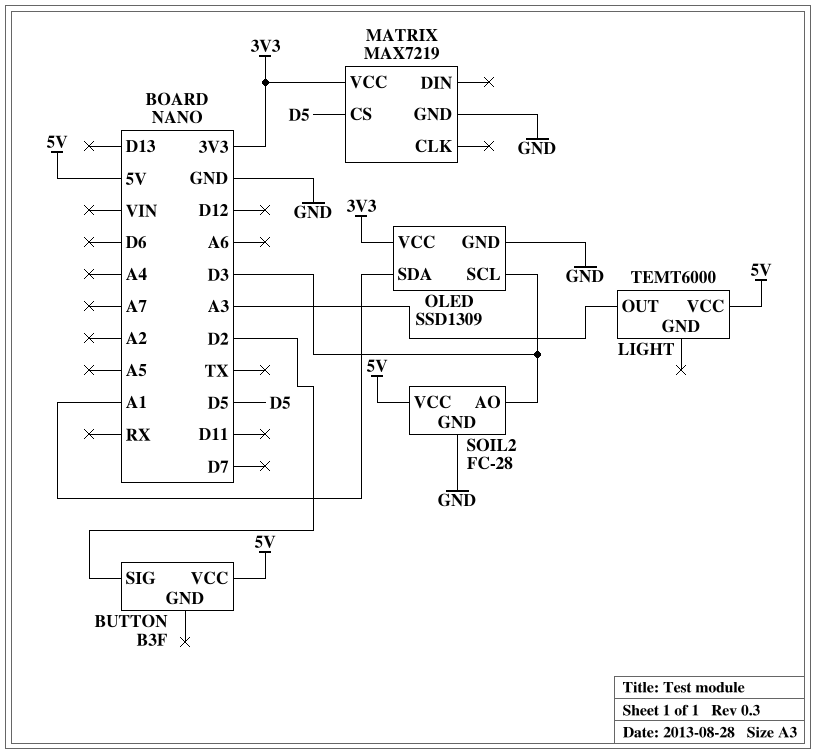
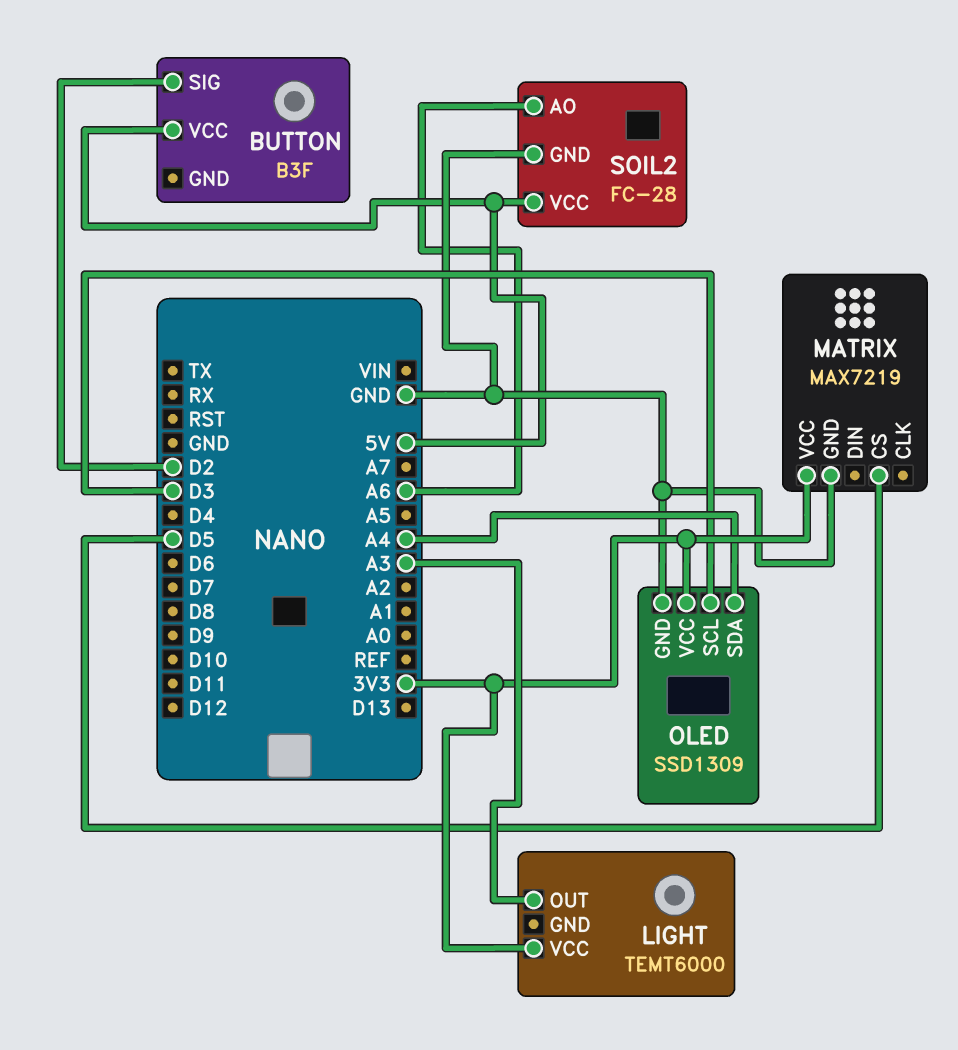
LIGHT pin VCC: 5V -> 3V3
OLED pin SDA: A1 -> A4
SOIL2 pin AO: D3 -> A6

